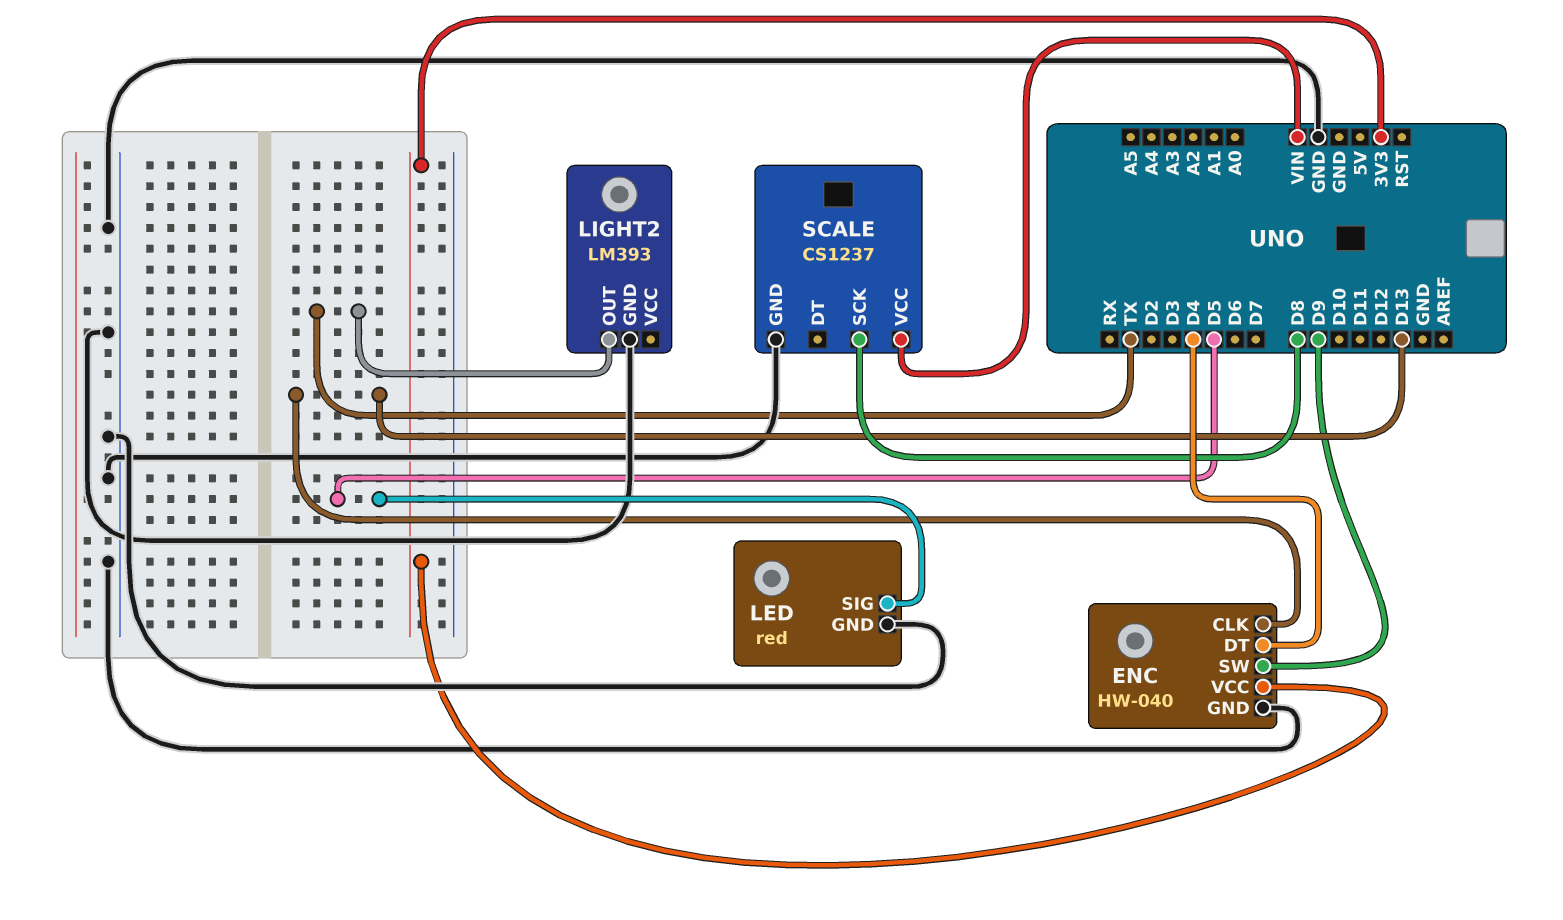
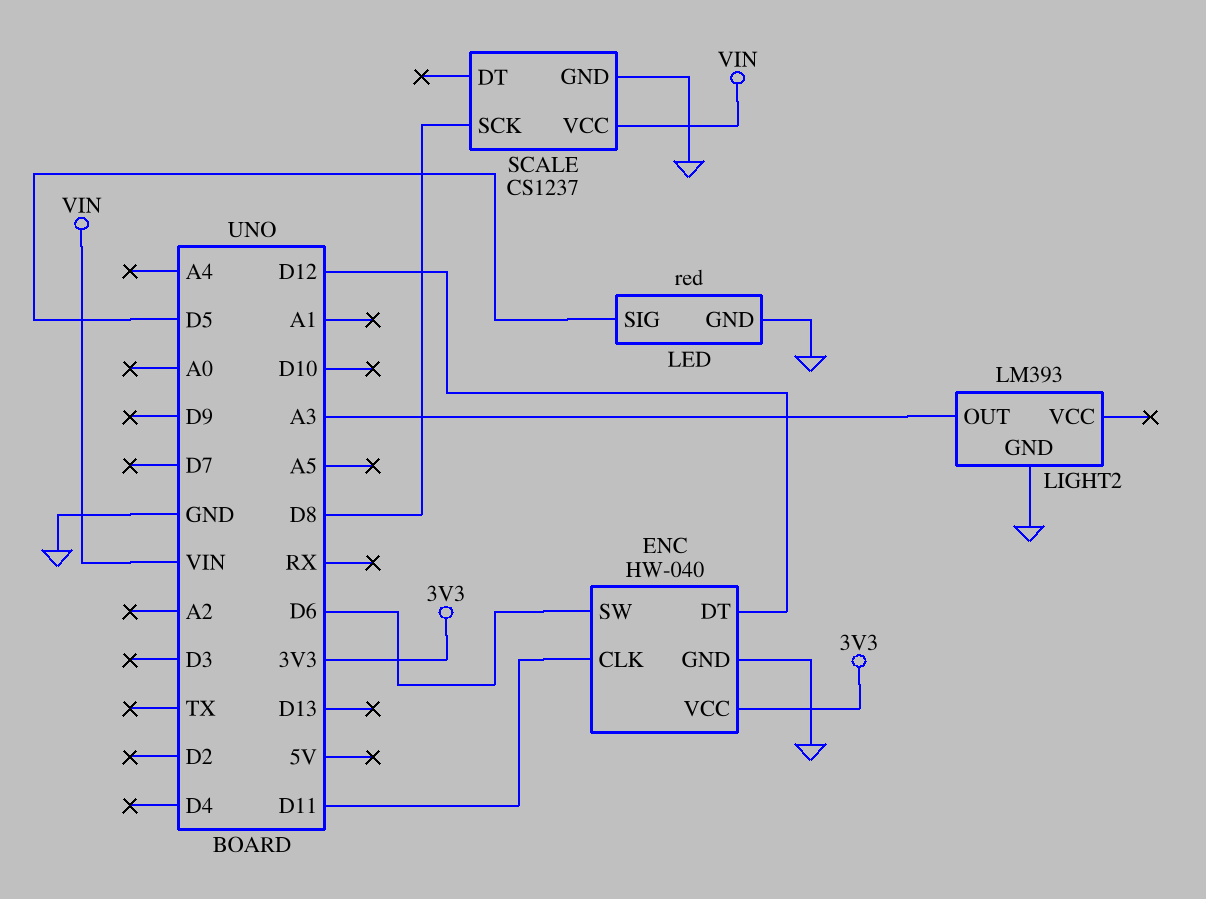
ENC pin CLK: D13 -> D11
ENC pin DT: D4 -> D12
ENC pin SW: D9 -> D6
LIGHT2 pin OUT: TX -> A3

